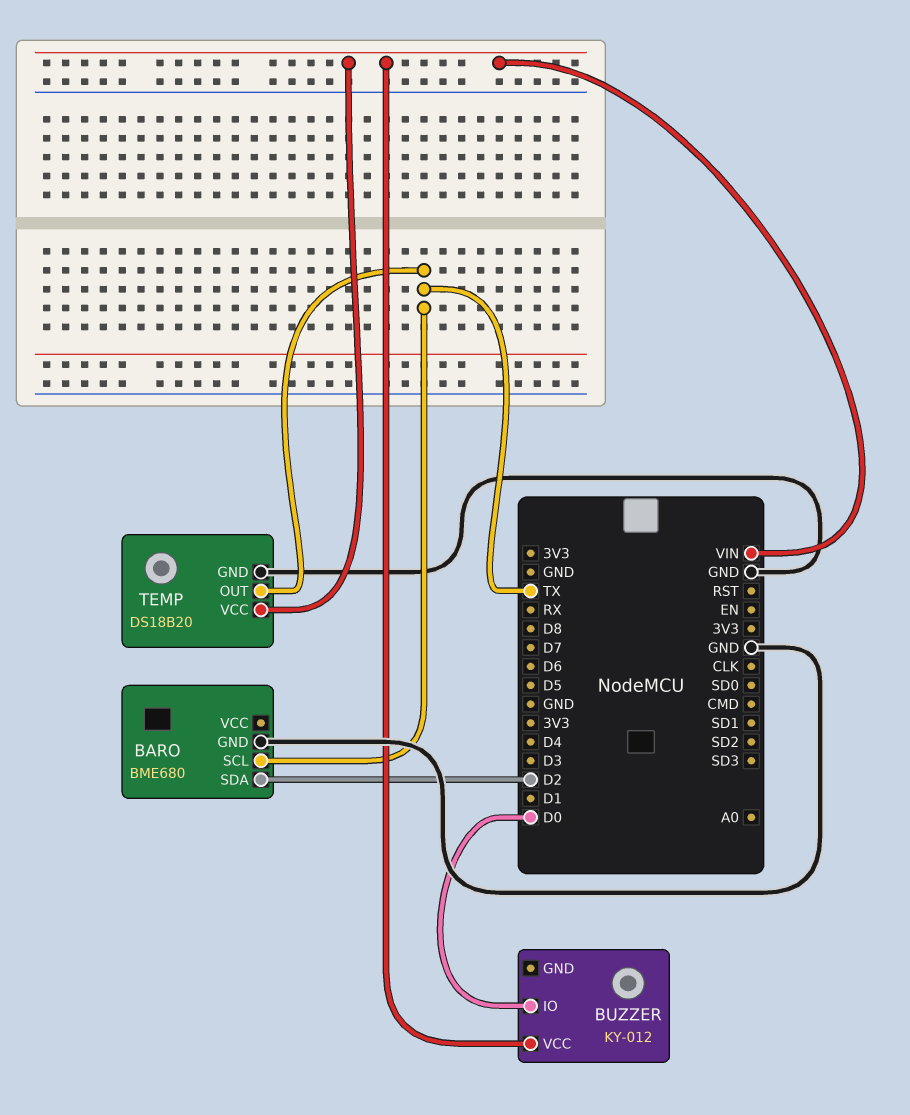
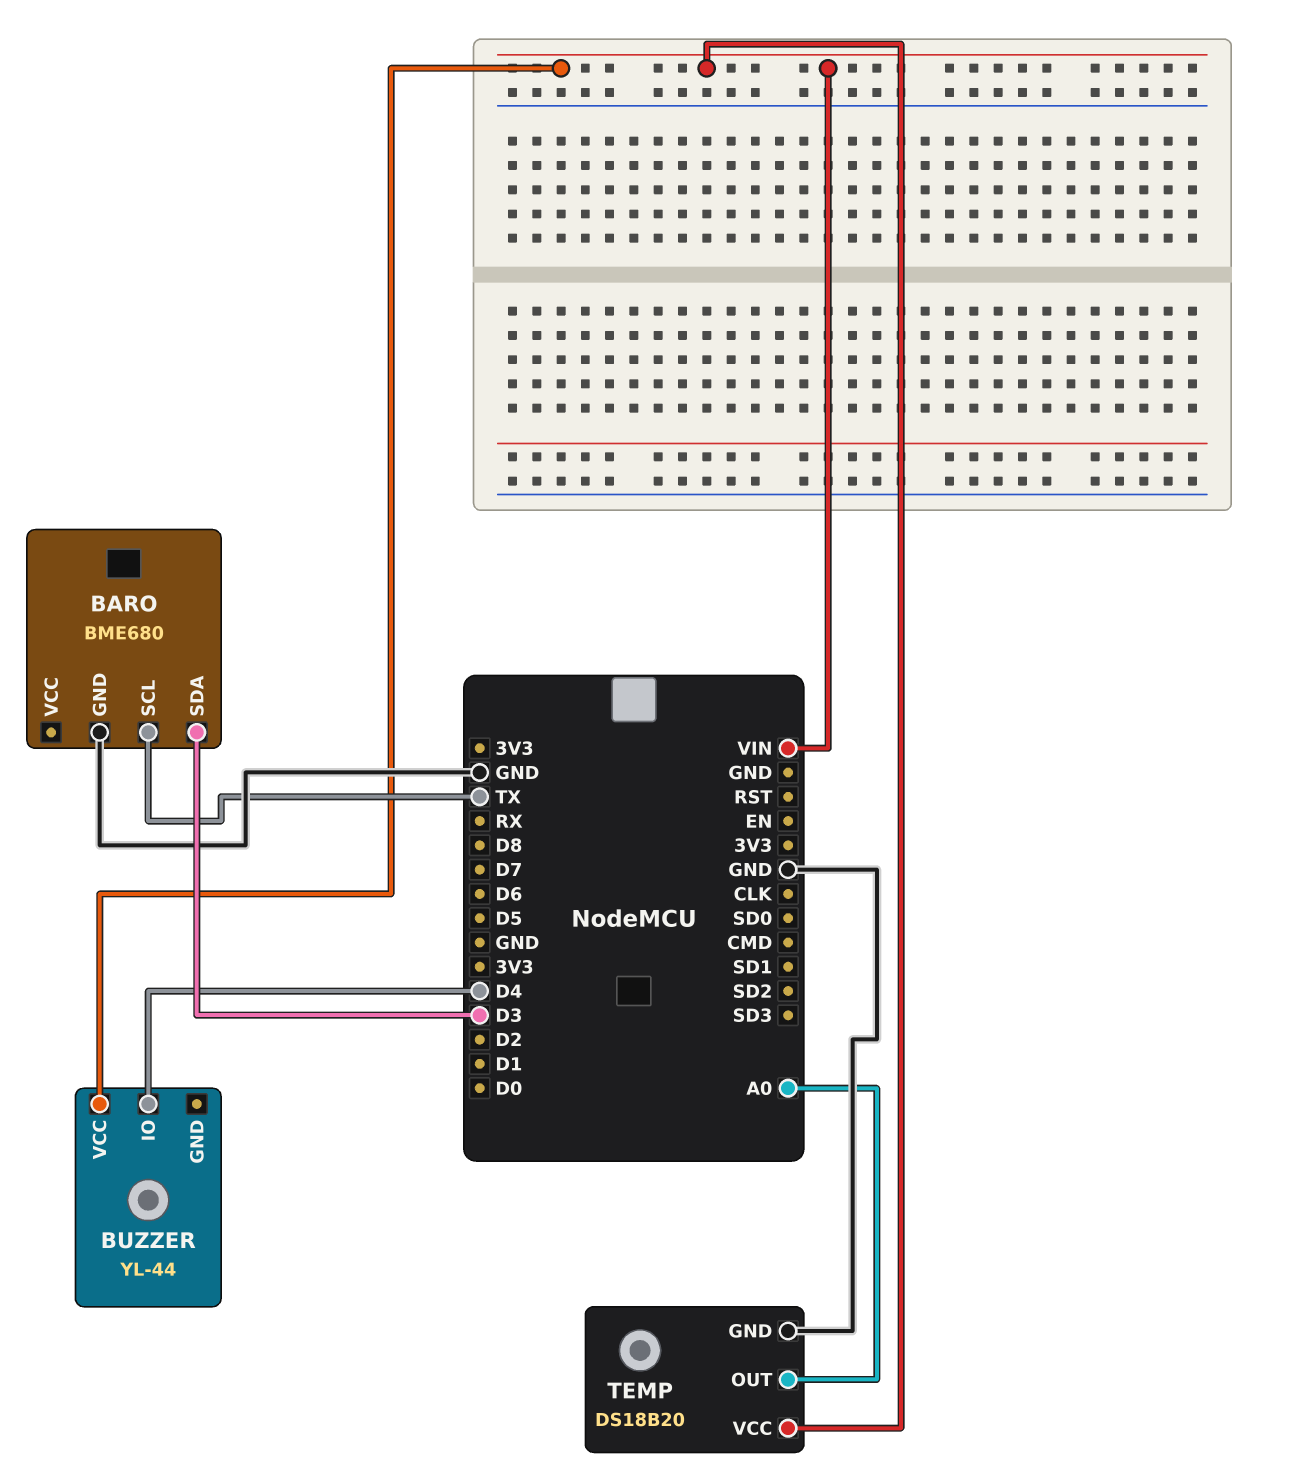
BARO pin SDA: D2 -> D3
BUZZER: KY-012 -> YL-44
BUZZER pin IO: D0 -> D4
TEMP pin OUT: TX -> A0

